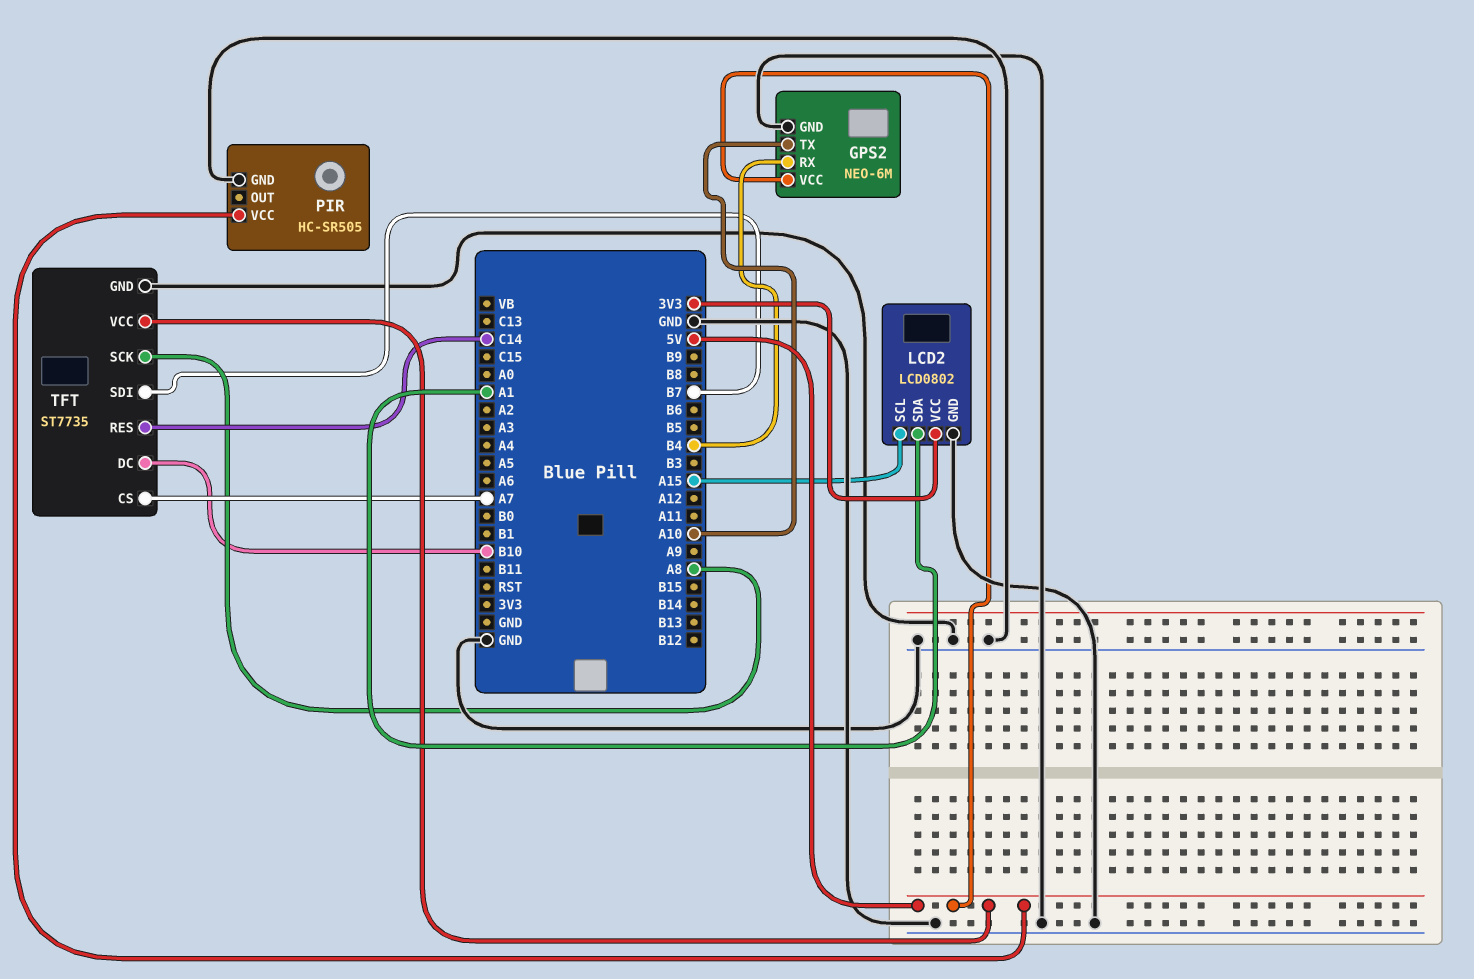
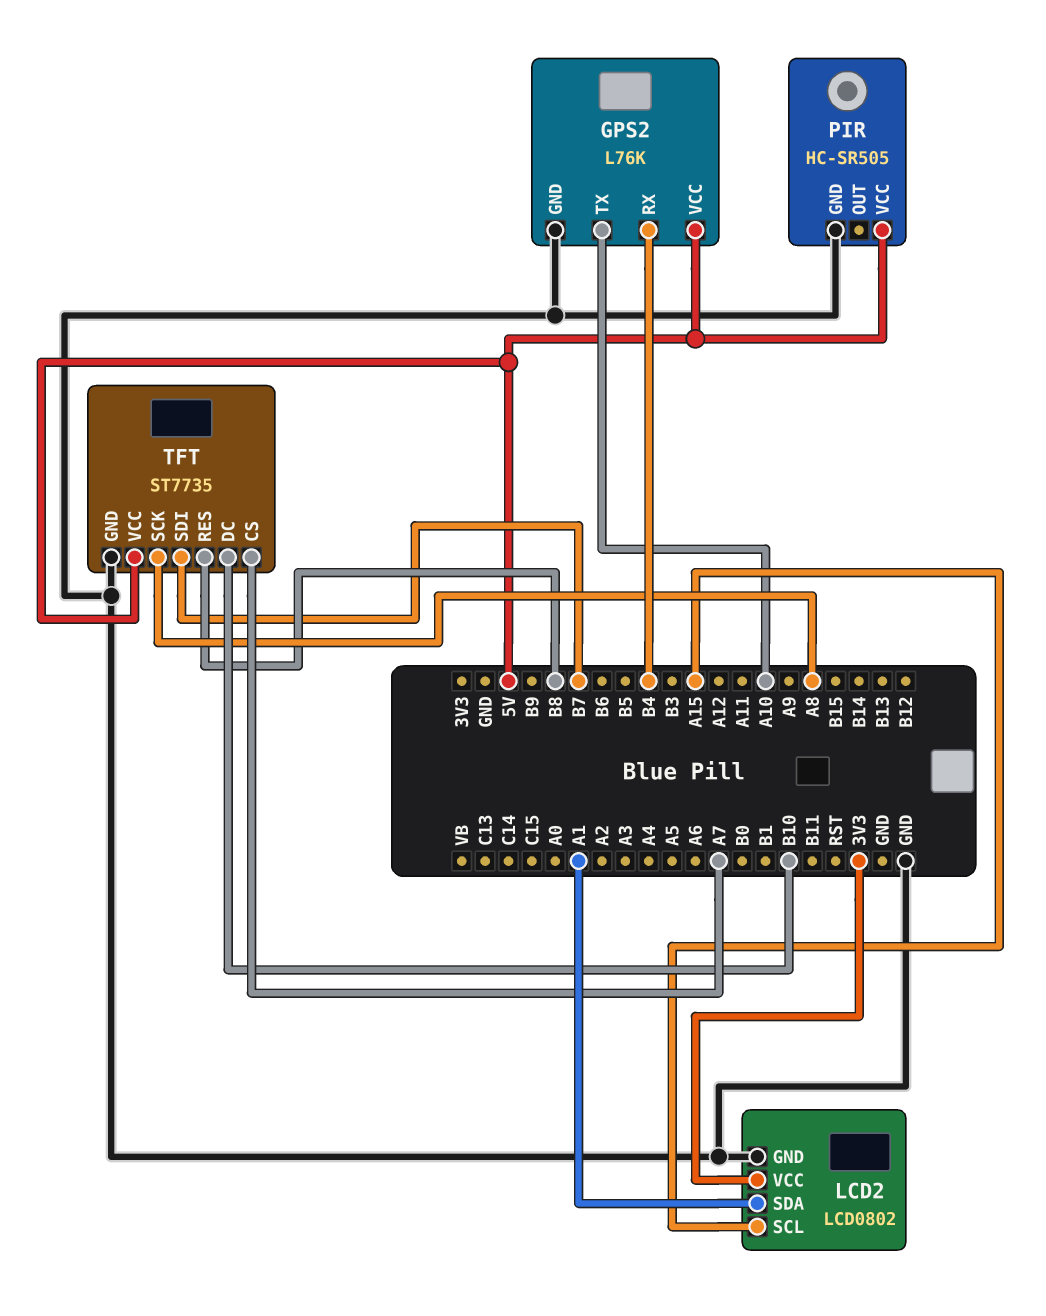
GPS2: NEO-6M -> L76K
TFT pin RES: C14 -> B8

